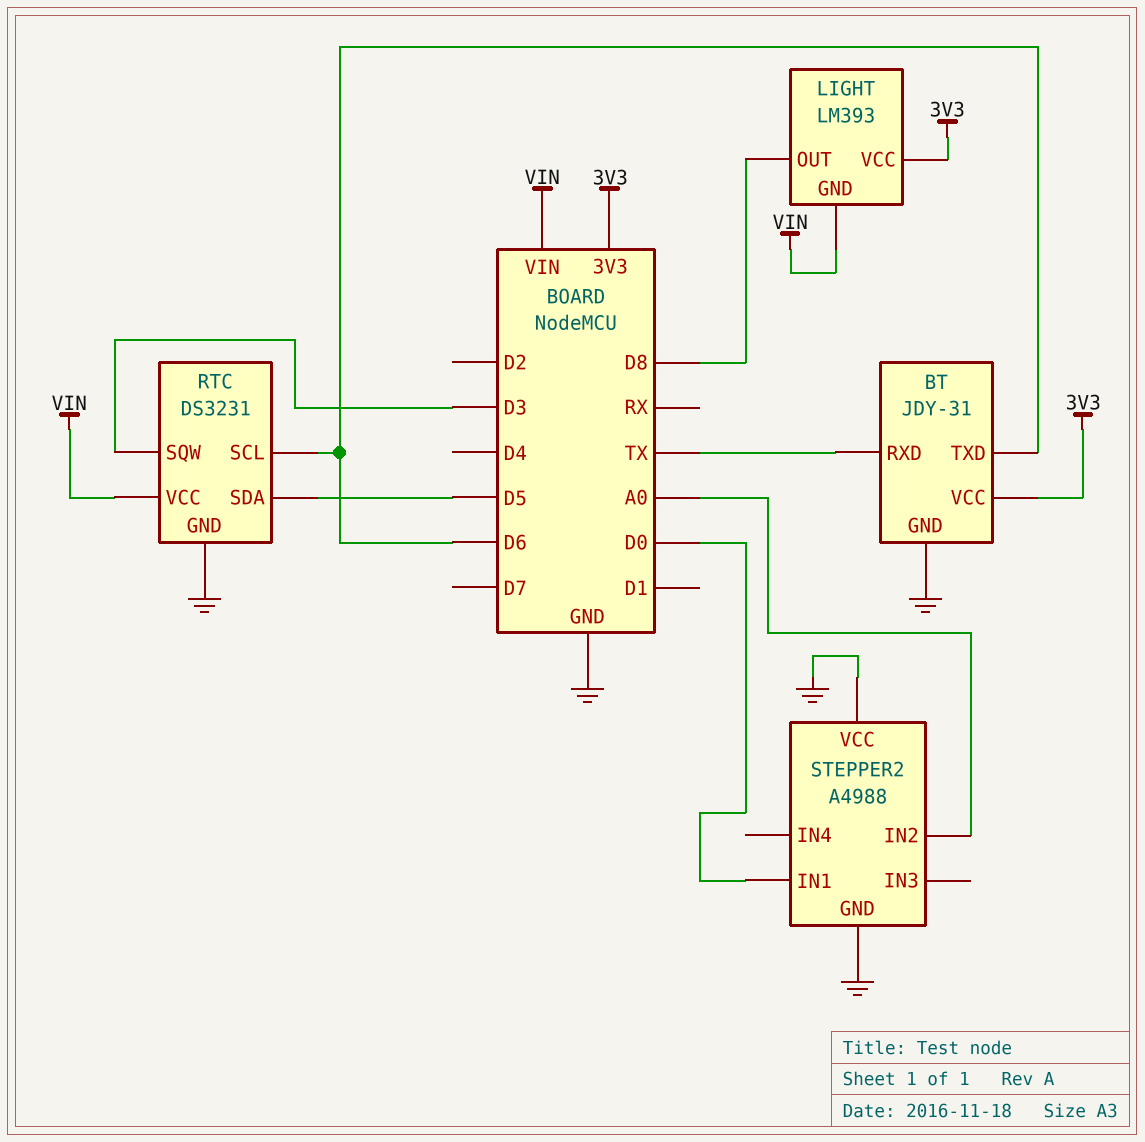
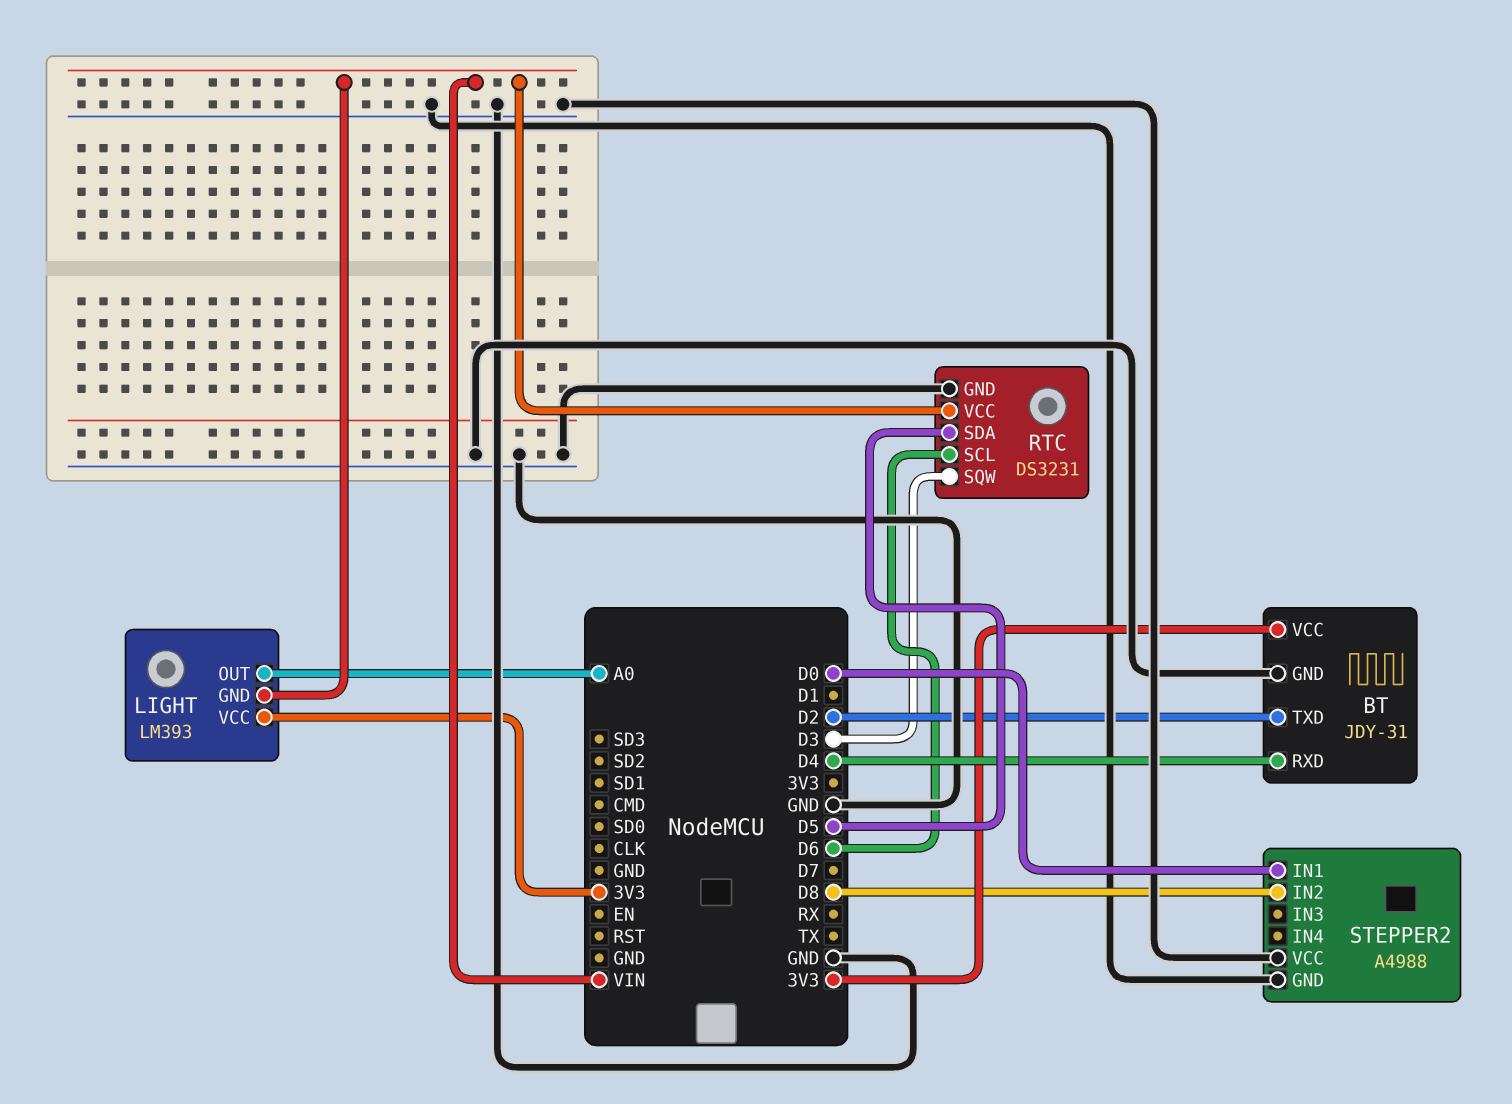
BT pin RXD: TX -> D4
BT pin TXD: D6 -> D2
LIGHT pin OUT: D8 -> A0
STEPPER2 pin IN2: A0 -> D8

